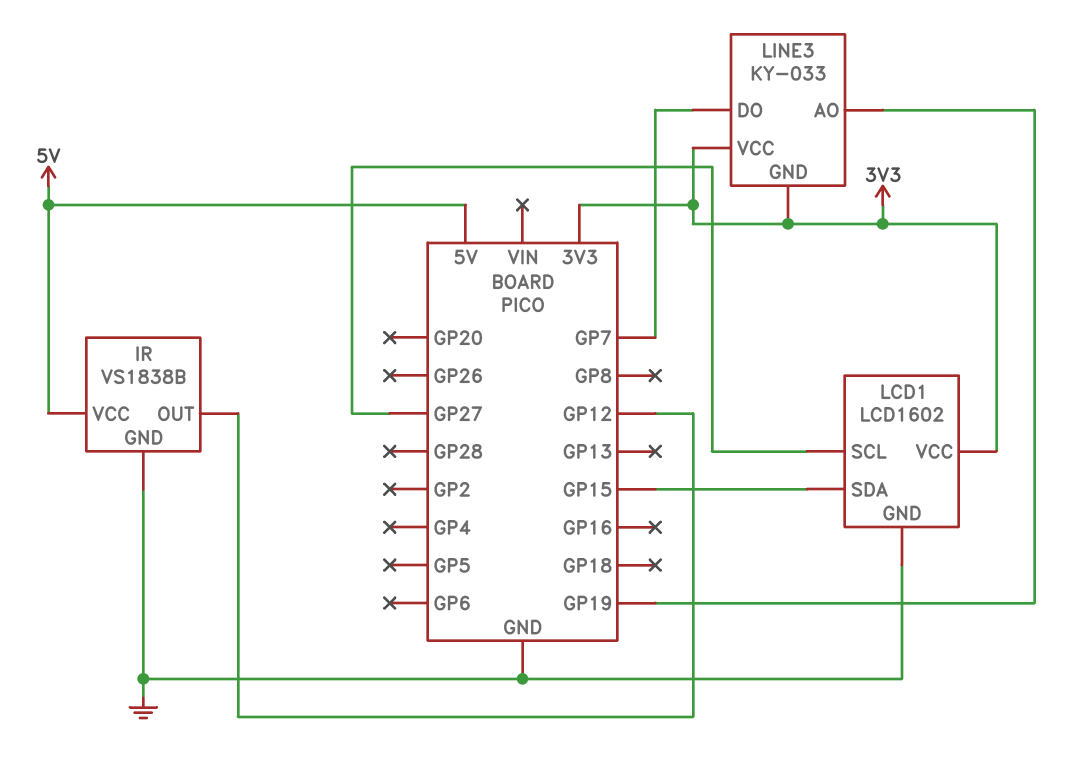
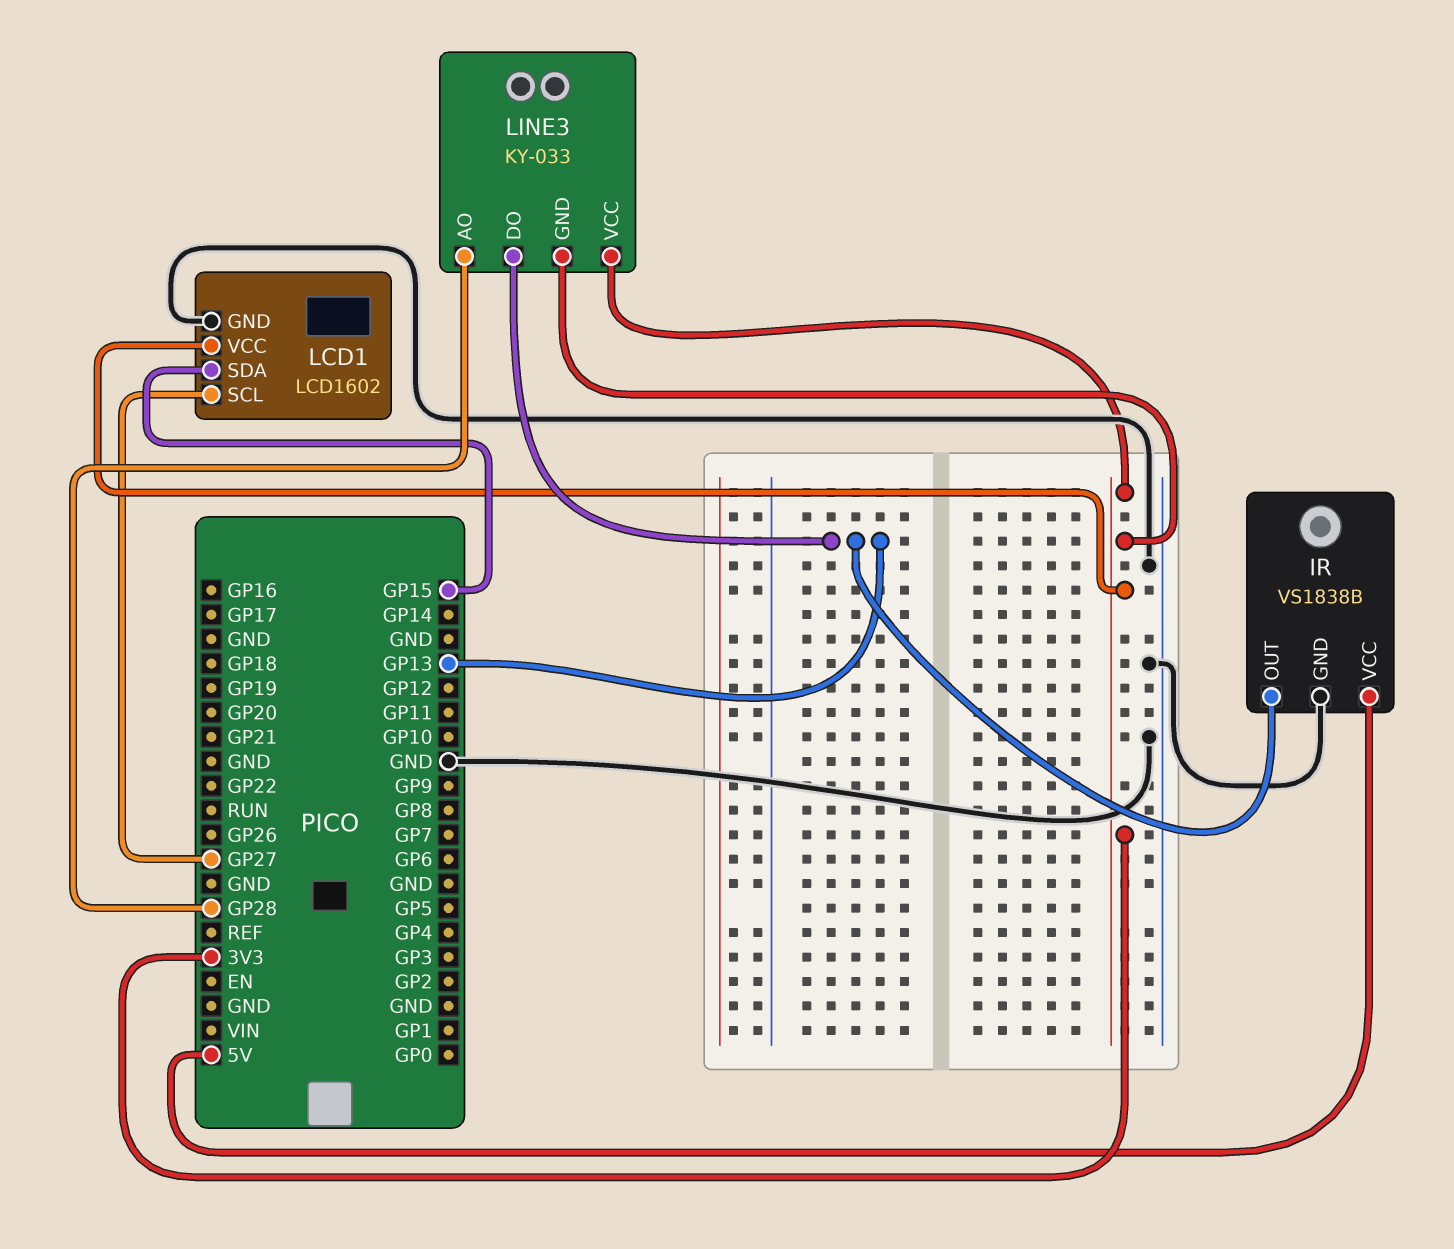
IR pin OUT: GP12 -> GP13
LINE3 pin AO: GP19 -> GP28
LINE3 pin DO: GP7 -> GP13

